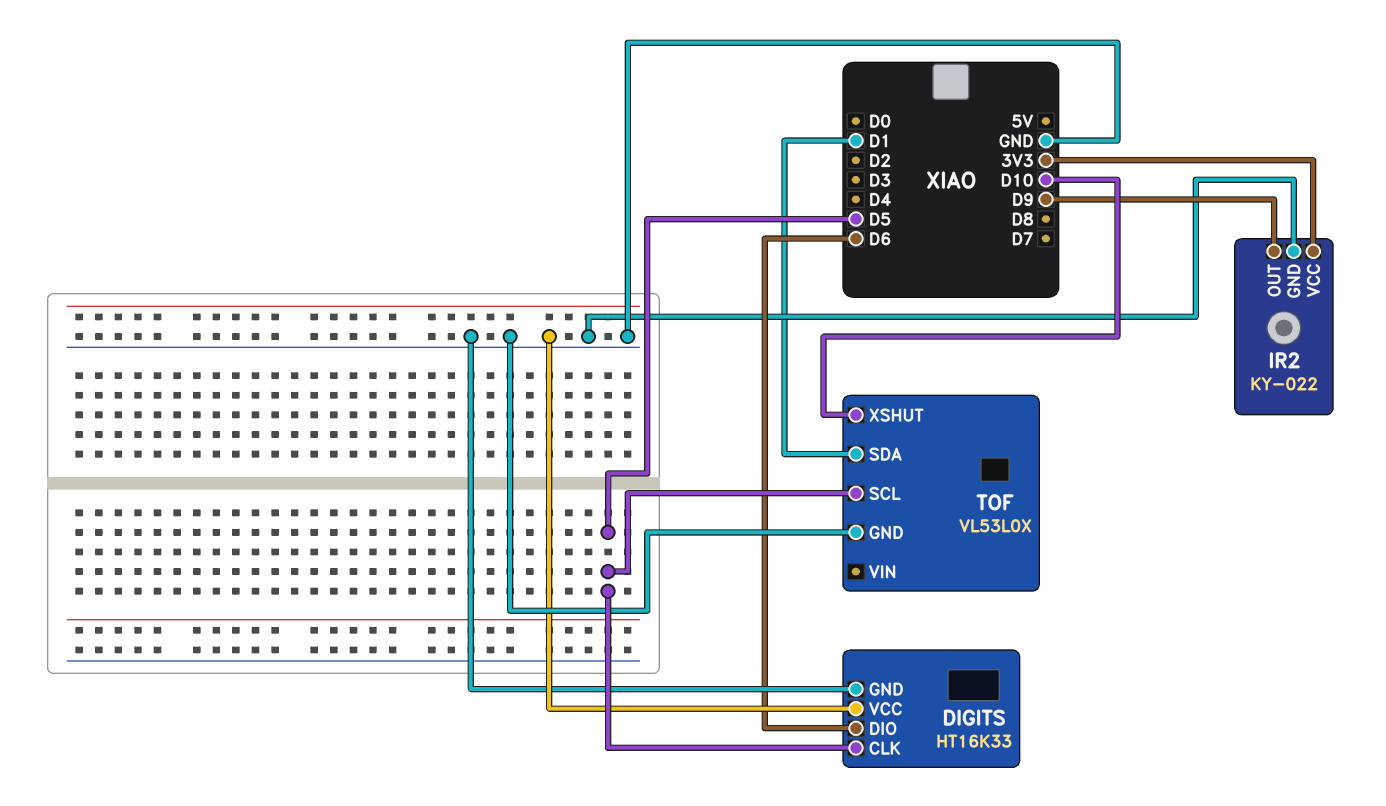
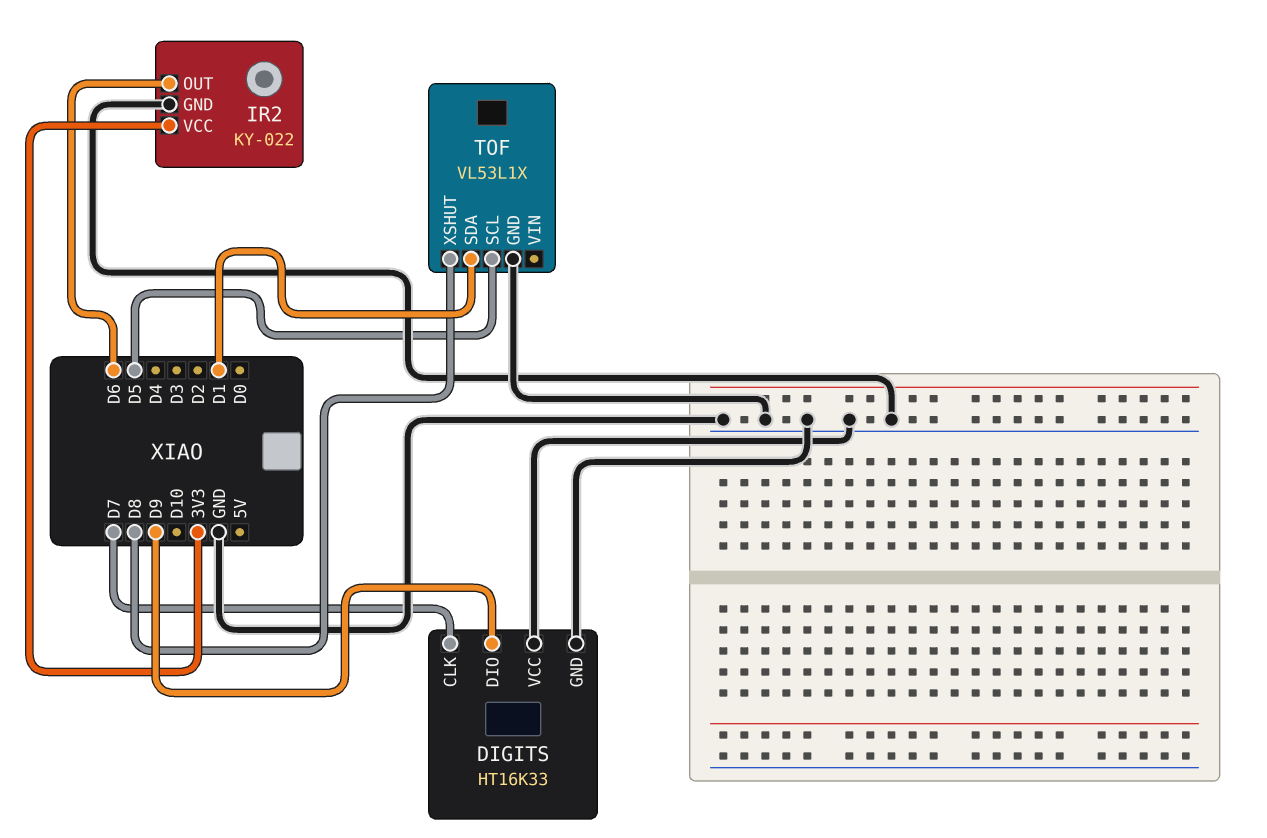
DIGITS pin CLK: D5 -> D7
DIGITS pin DIO: D6 -> D9
IR2 pin OUT: D9 -> D6
TOF: VL53L0X -> VL53L1X
TOF pin XSHUT: D10 -> D8

